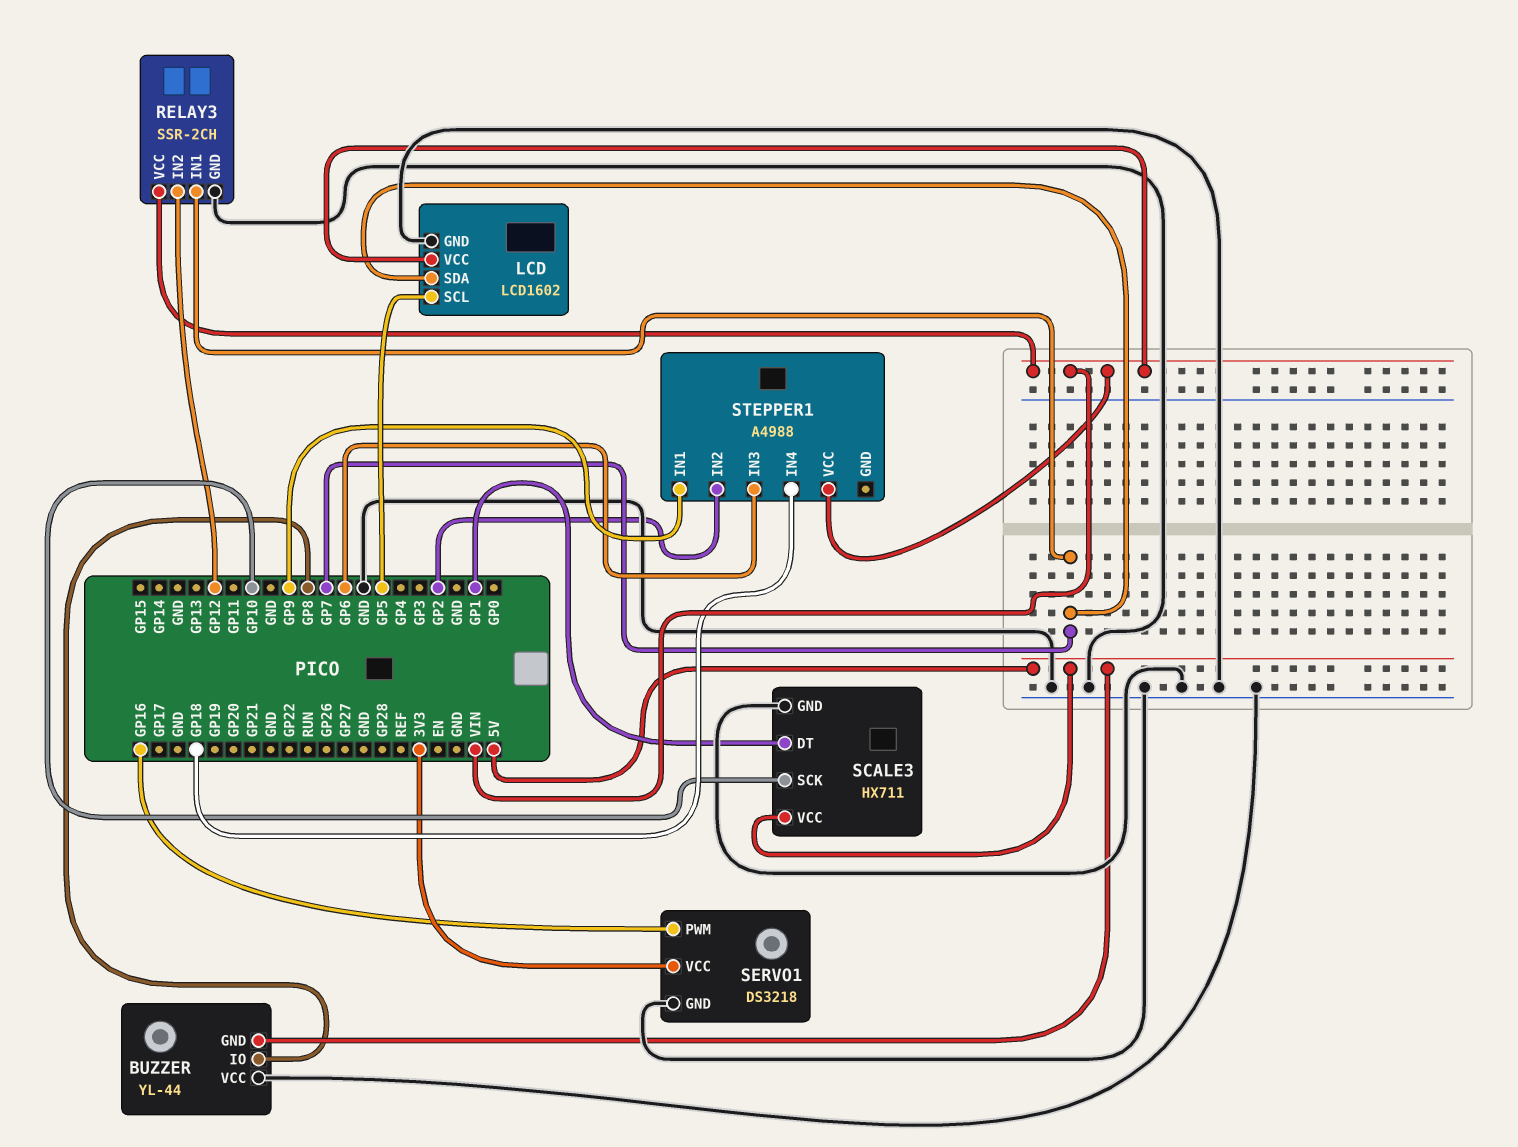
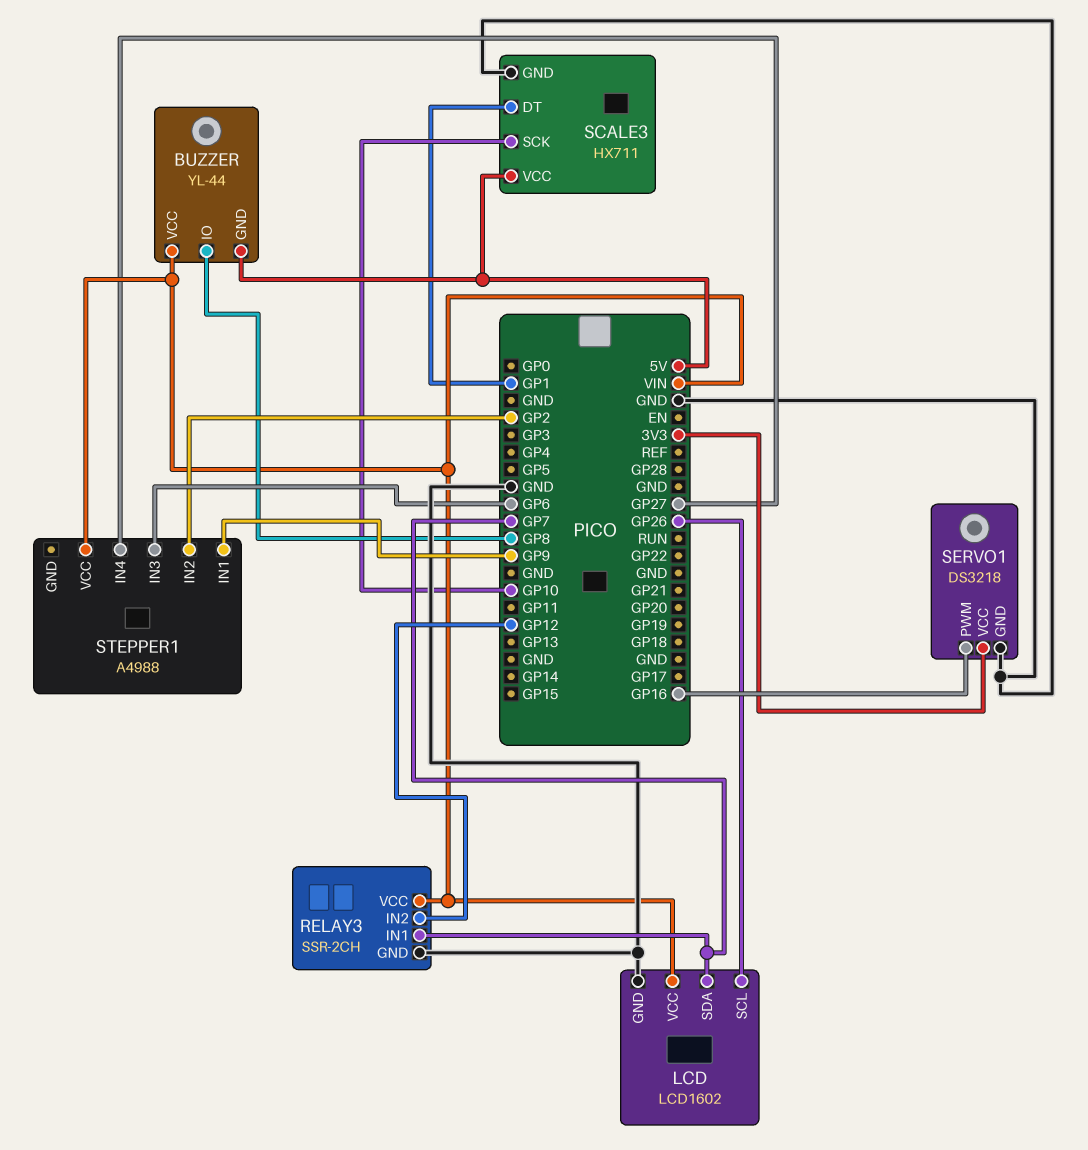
BUZZER pin VCC: GND -> VIN
LCD pin SCL: GP5 -> GP26
STEPPER1 pin IN4: GP18 -> GP27

